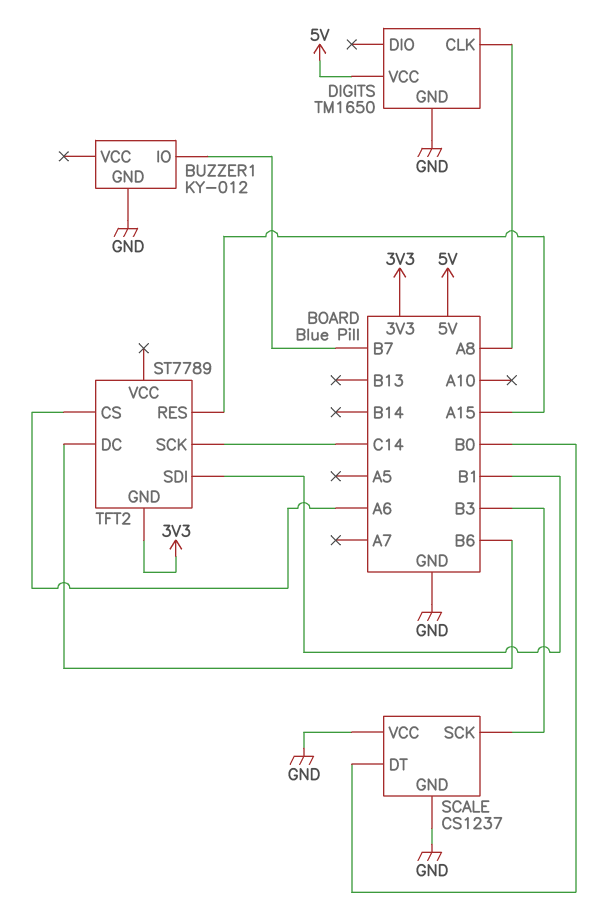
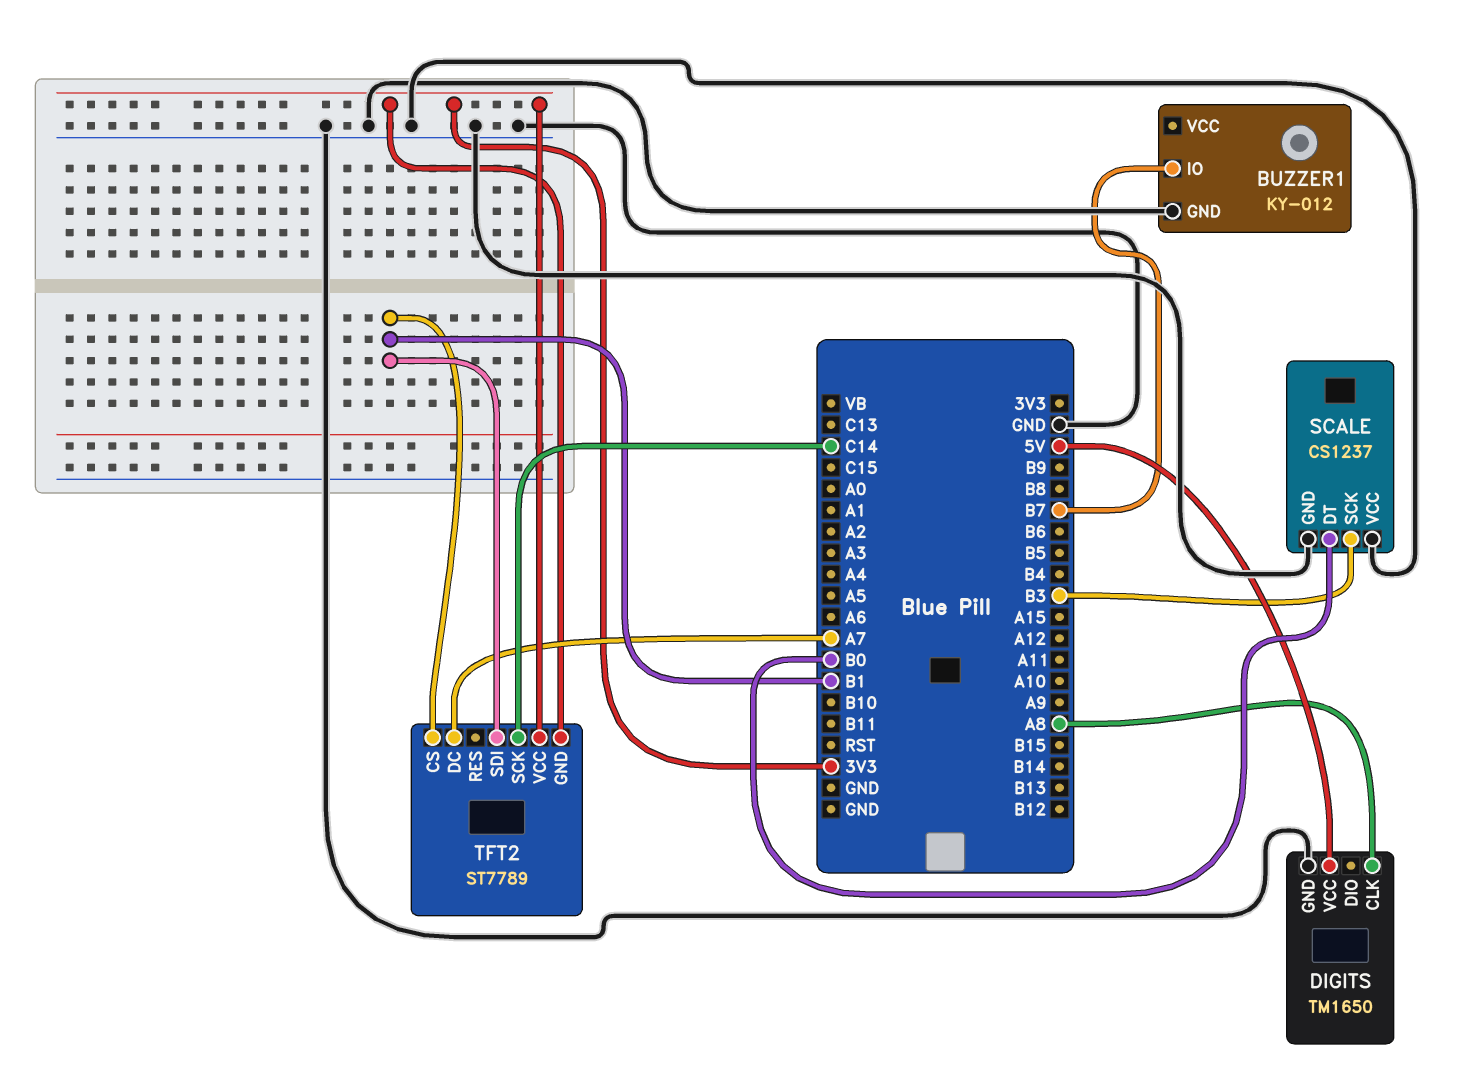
TFT2 pin CS: A6 -> B1
TFT2 pin DC: B6 -> A7
TFT2 pin RES: A15 -> none
TFT2 pin VCC: none -> 3V3

